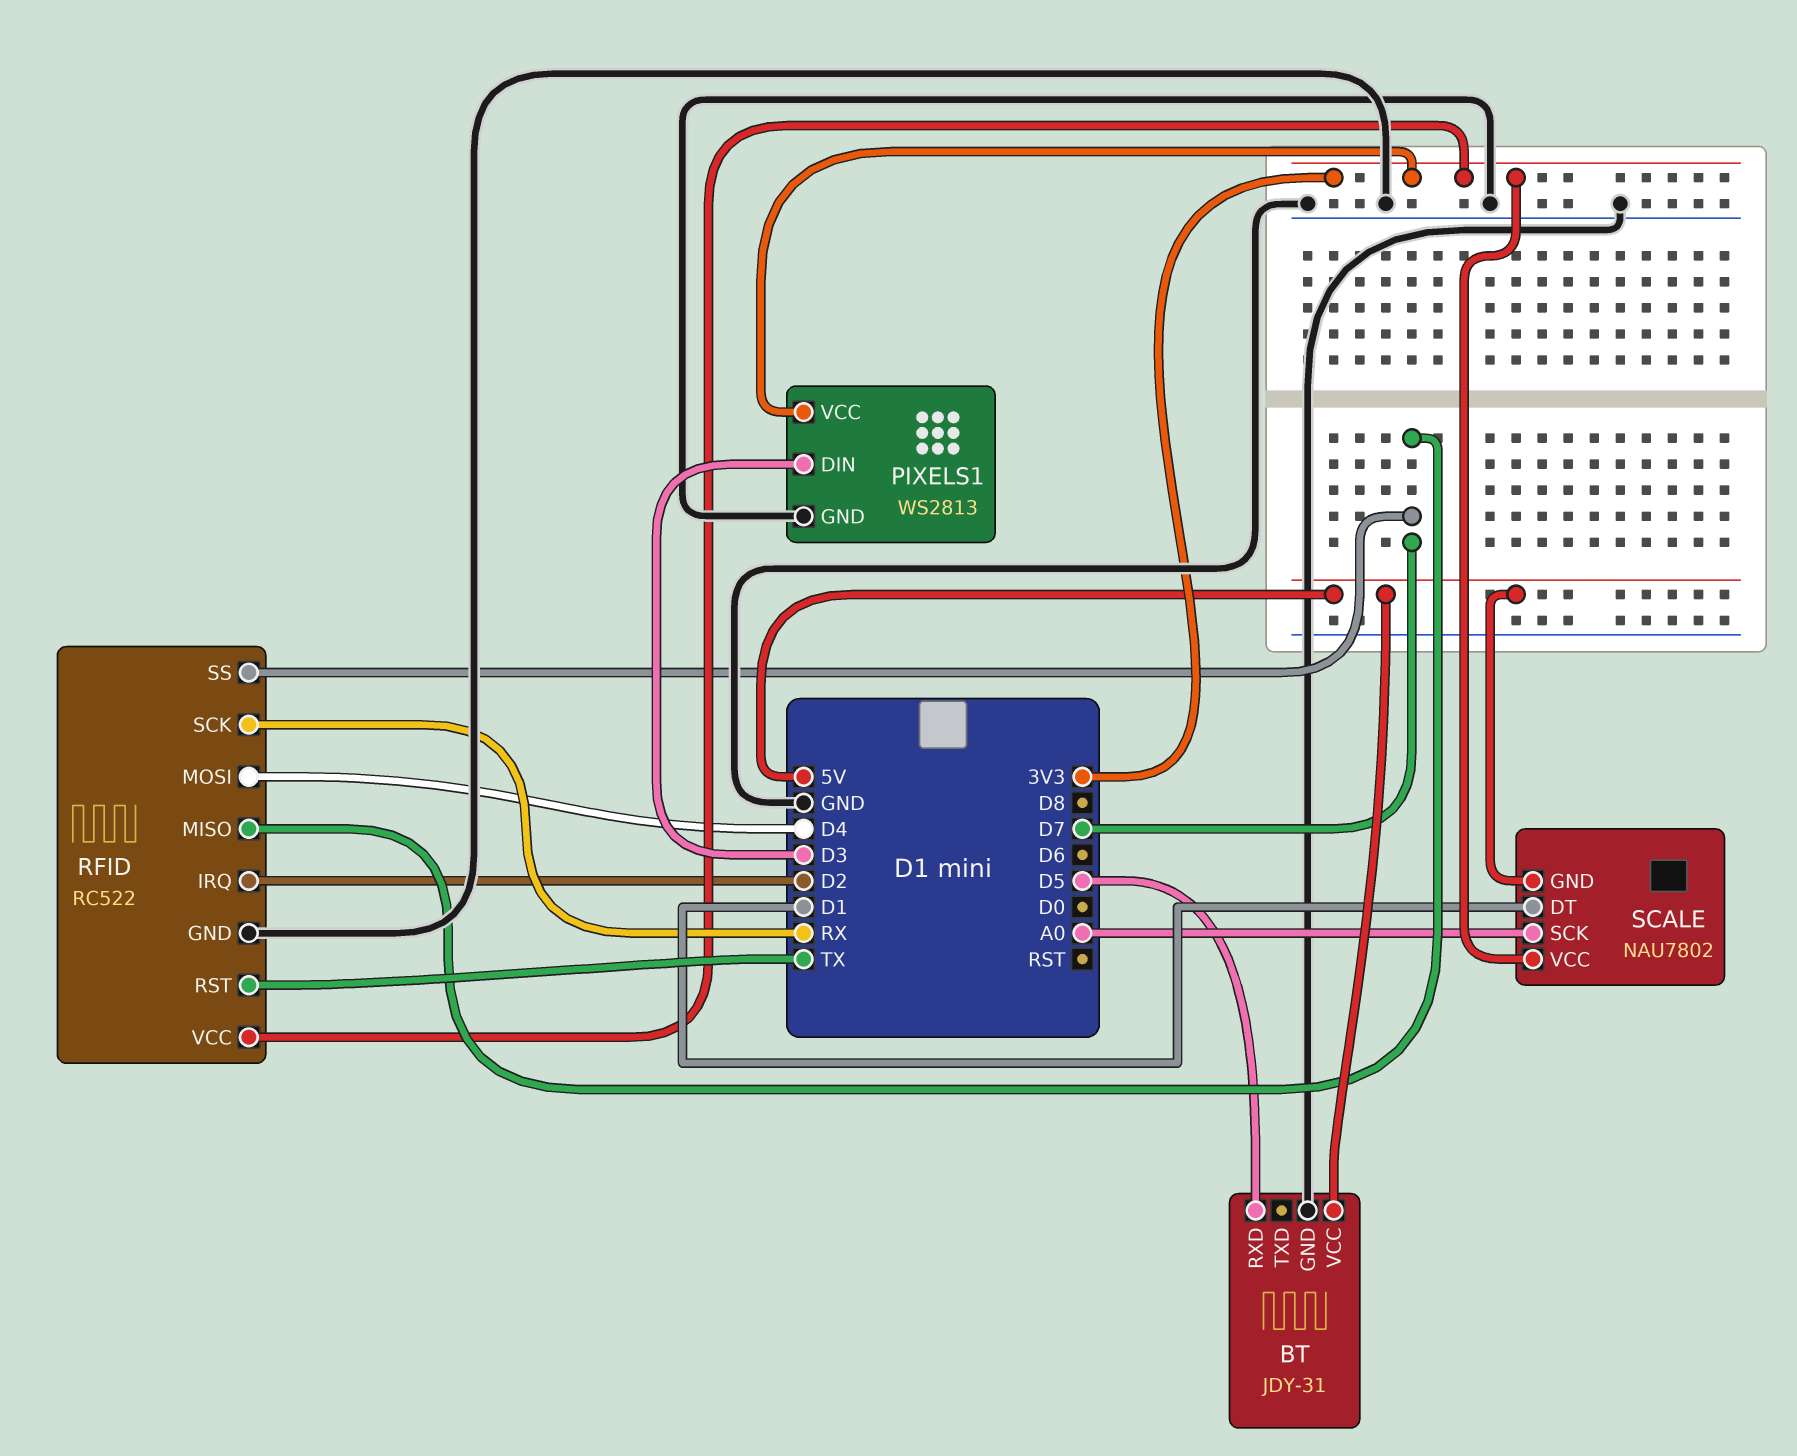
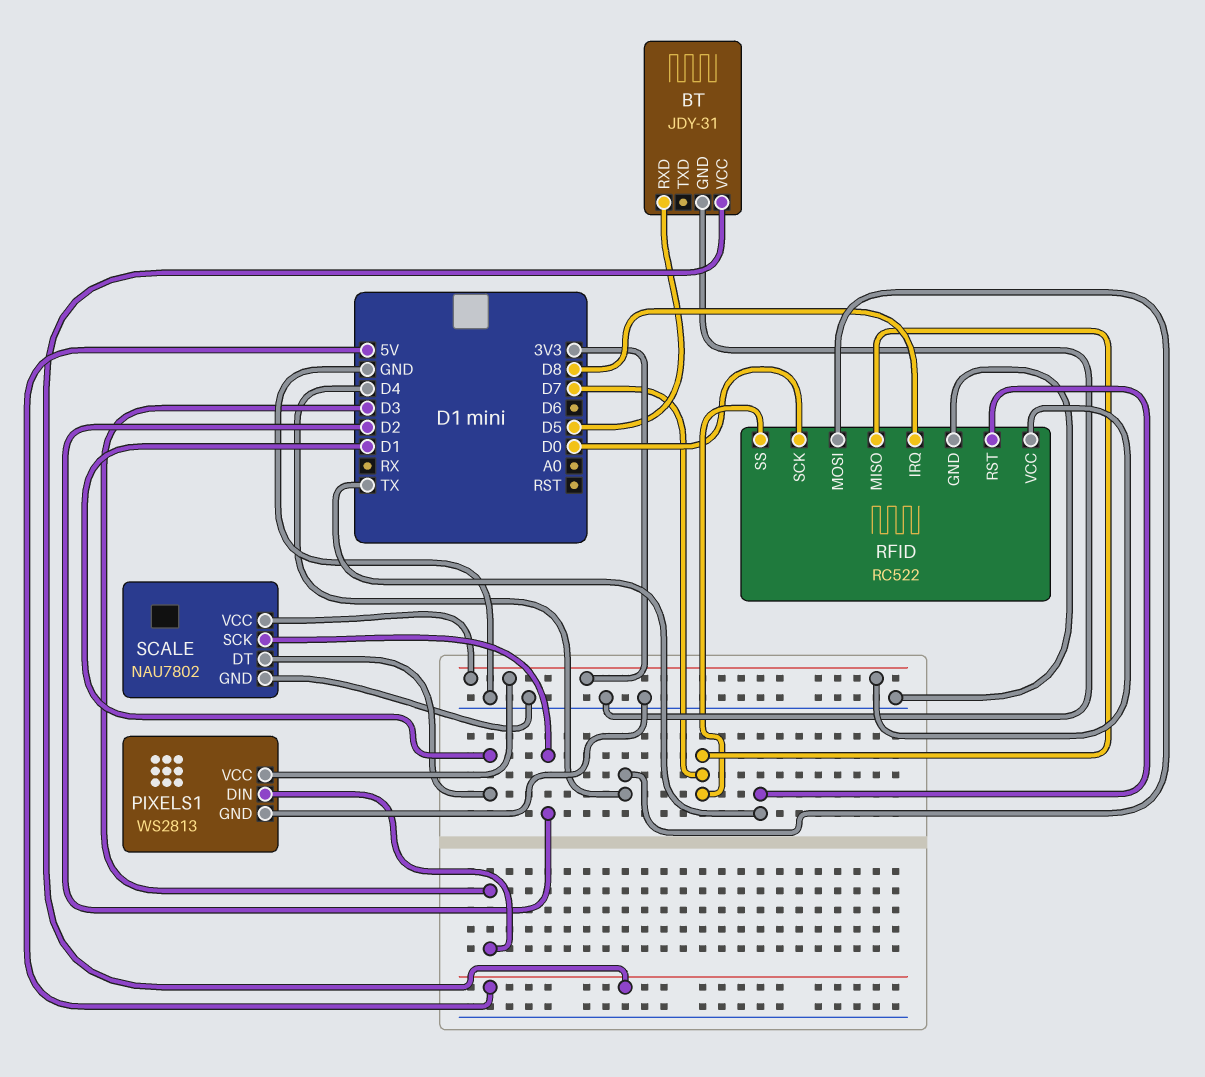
RFID pin IRQ: D2 -> D8
RFID pin SCK: RX -> D0
SCALE pin GND: 5V -> GND
SCALE pin SCK: A0 -> D2

